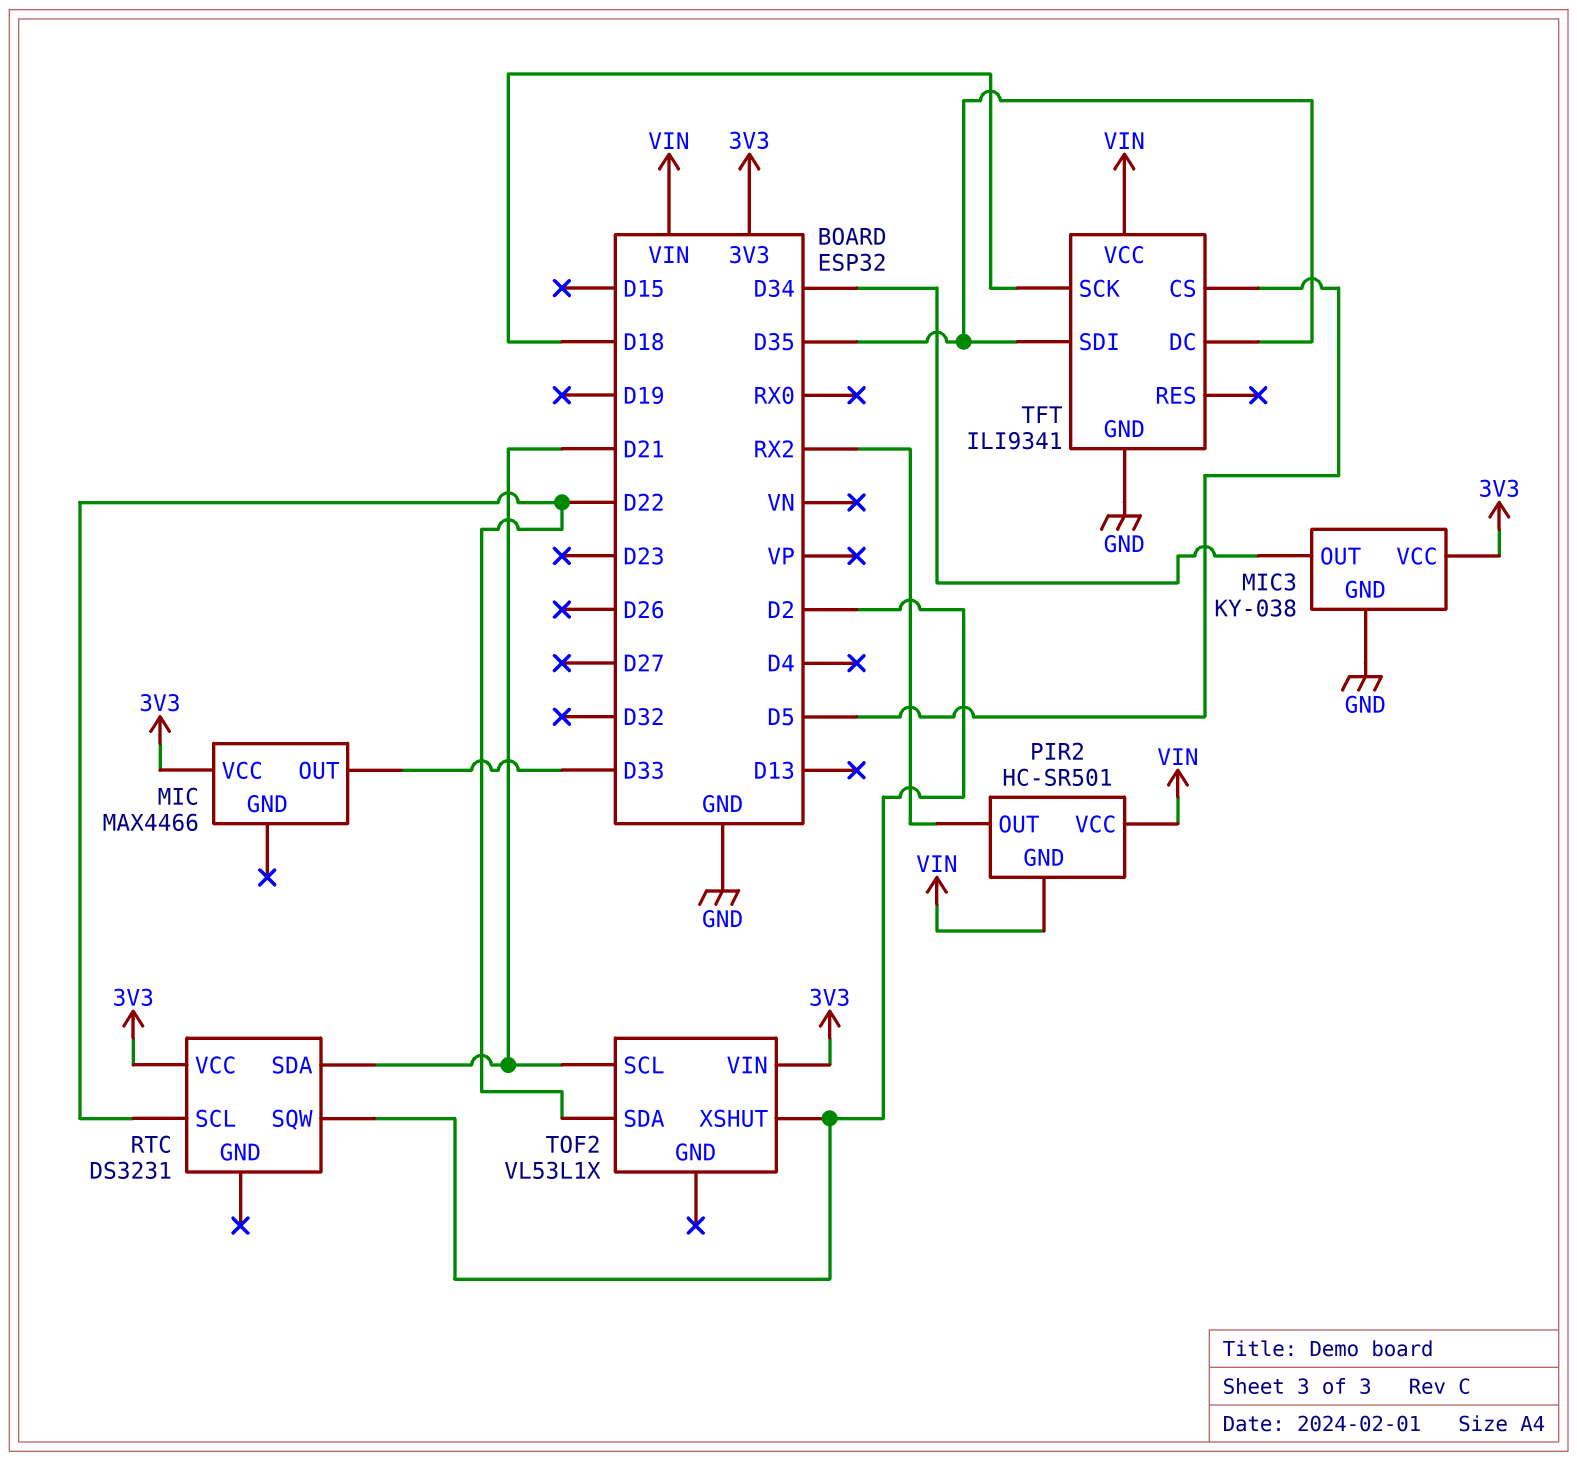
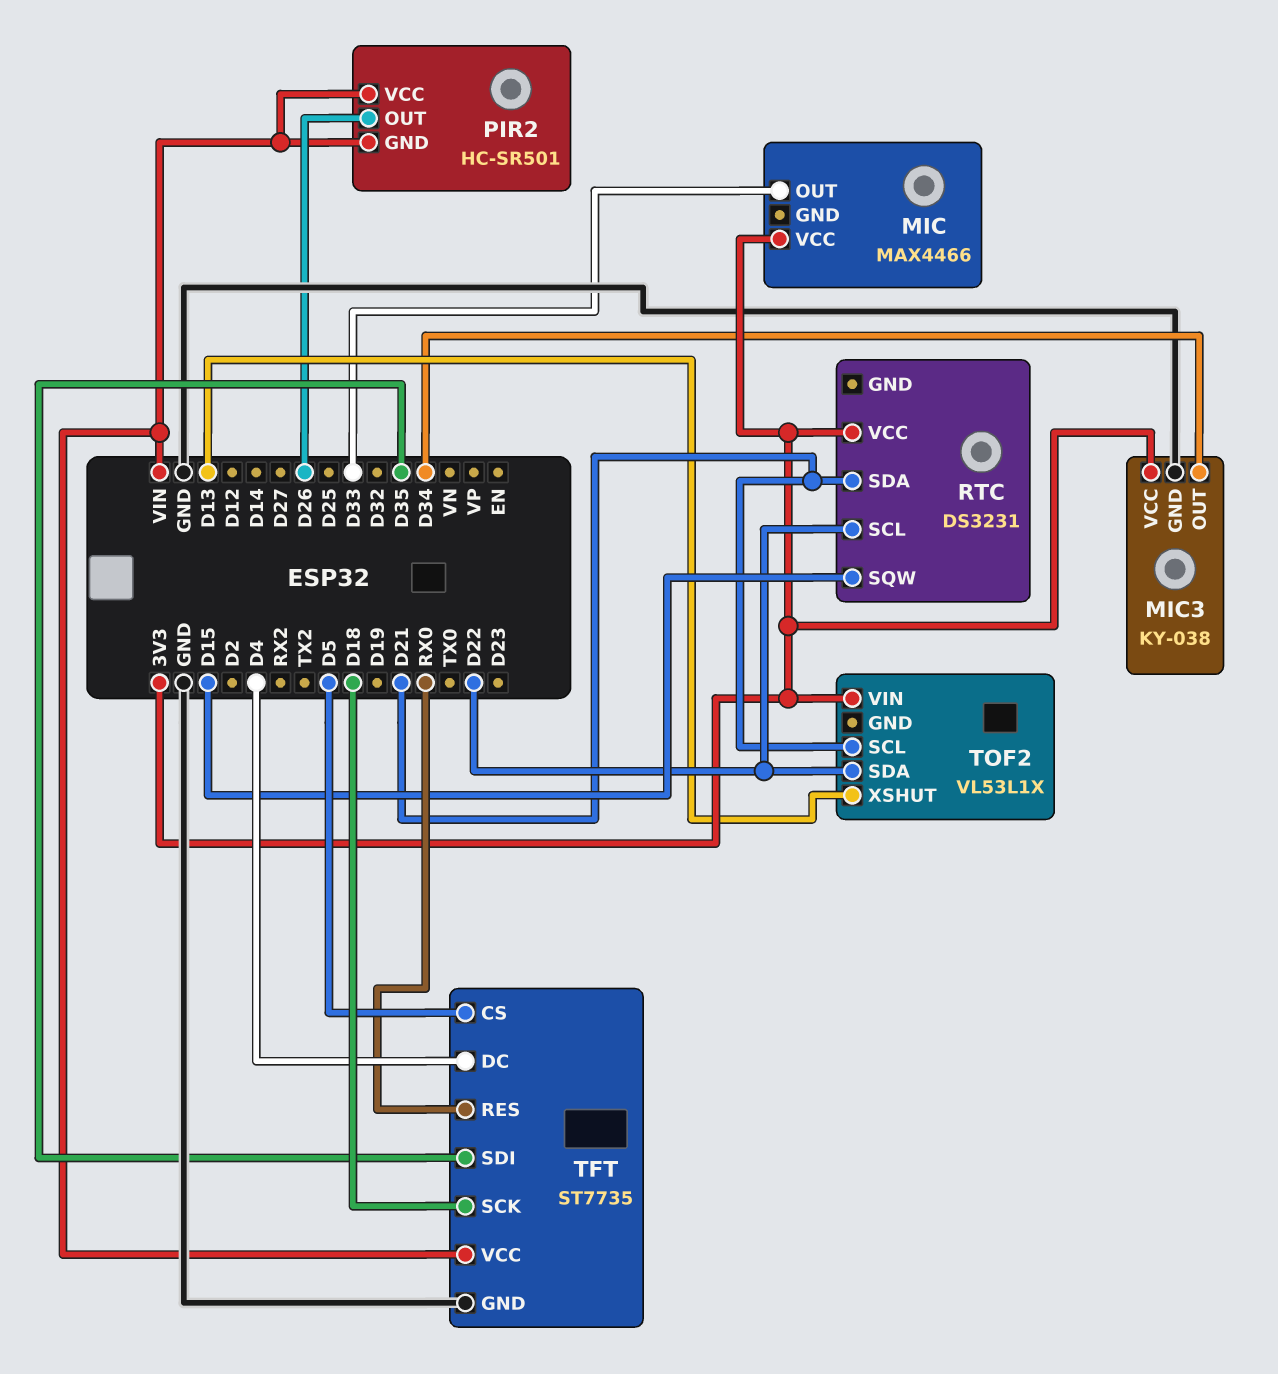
PIR2 pin OUT: RX2 -> D26
RTC pin SQW: D2 -> D15
TFT: ILI9341 -> ST7735
TFT pin DC: D35 -> D4
TFT pin RES: none -> RX0
TOF2 pin XSHUT: D2 -> D13

